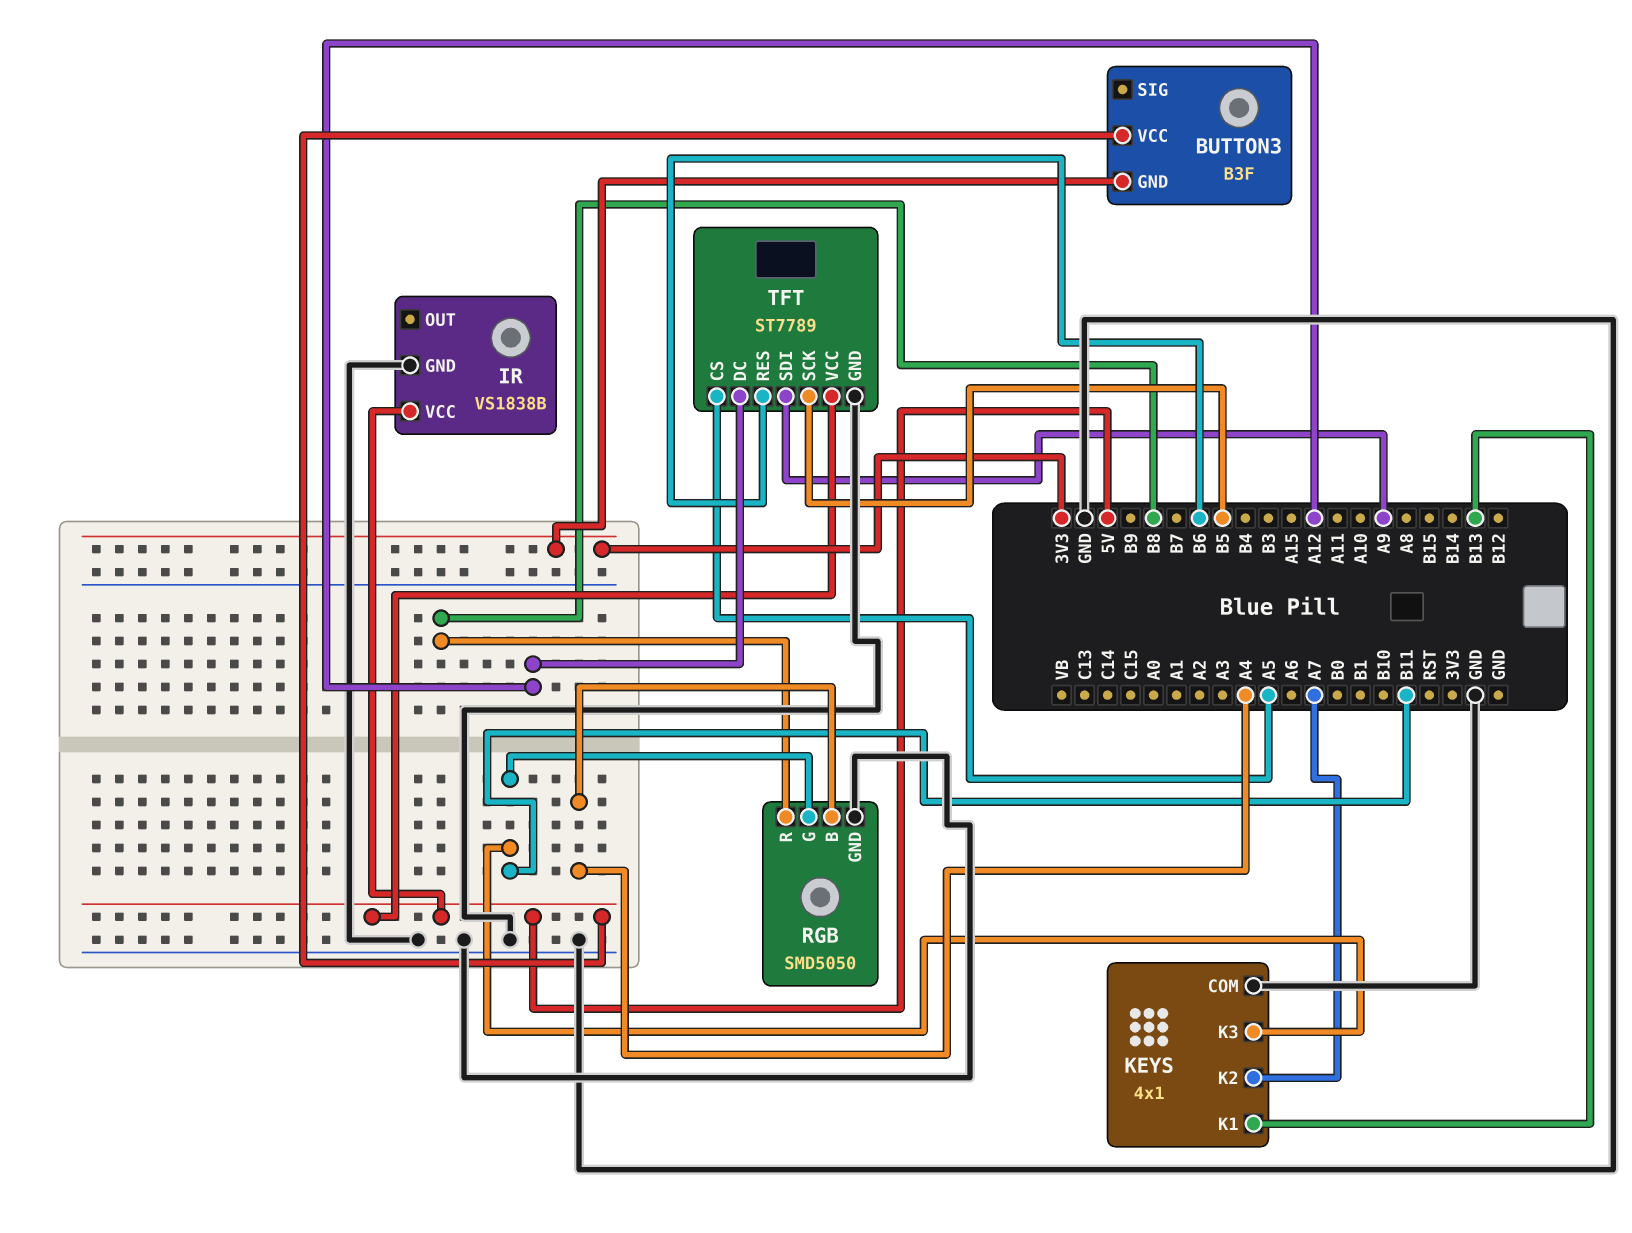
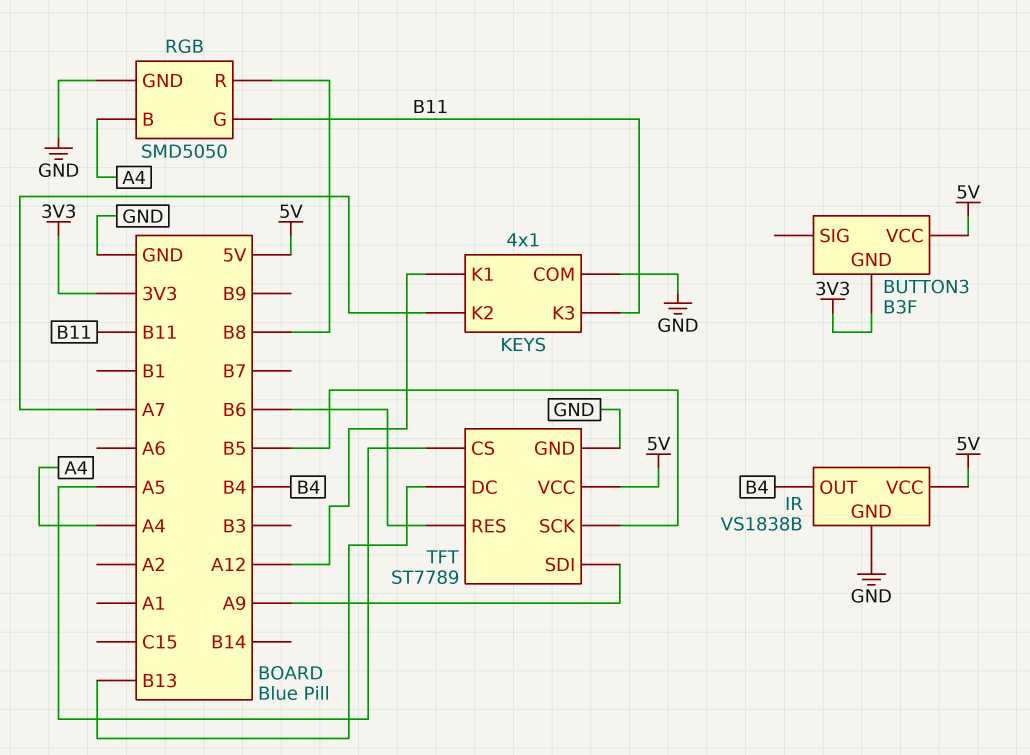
IR pin OUT: none -> B4
KEYS pin K1: B13 -> A12
TFT pin DC: A12 -> B13

